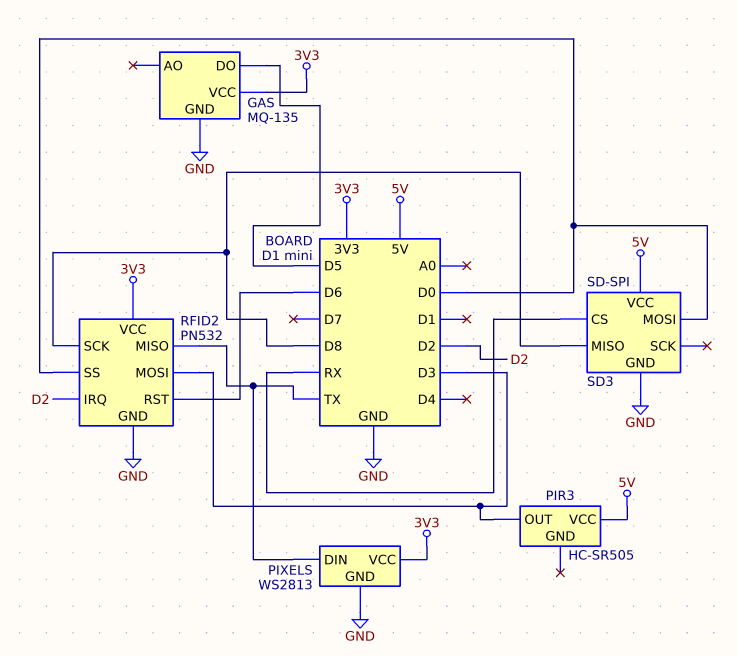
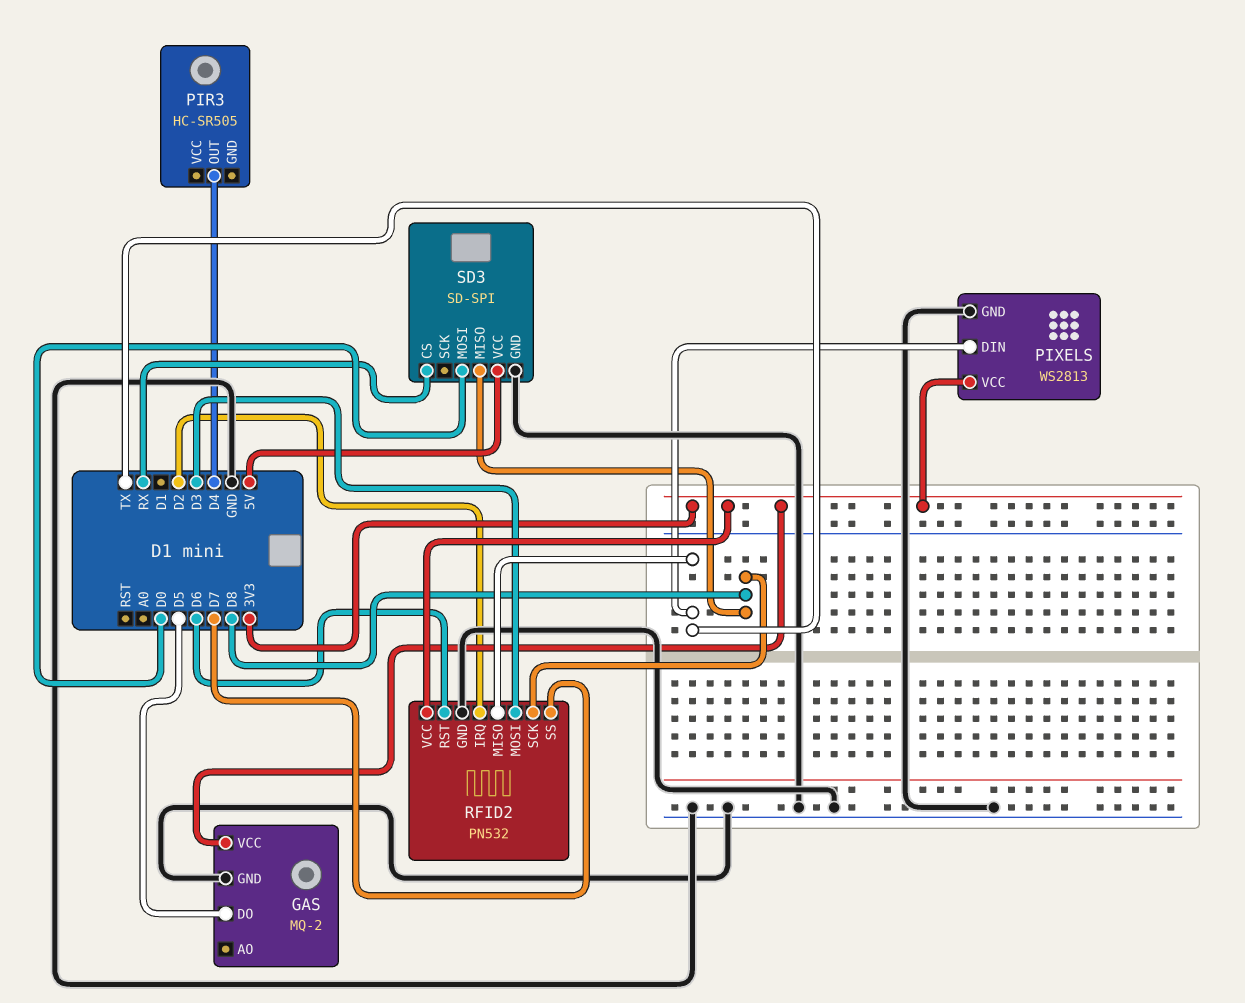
GAS: MQ-135 -> MQ-2
PIR3 pin OUT: D3 -> D4
PIR3 pin VCC: 5V -> none
RFID2 pin SS: D0 -> D7

